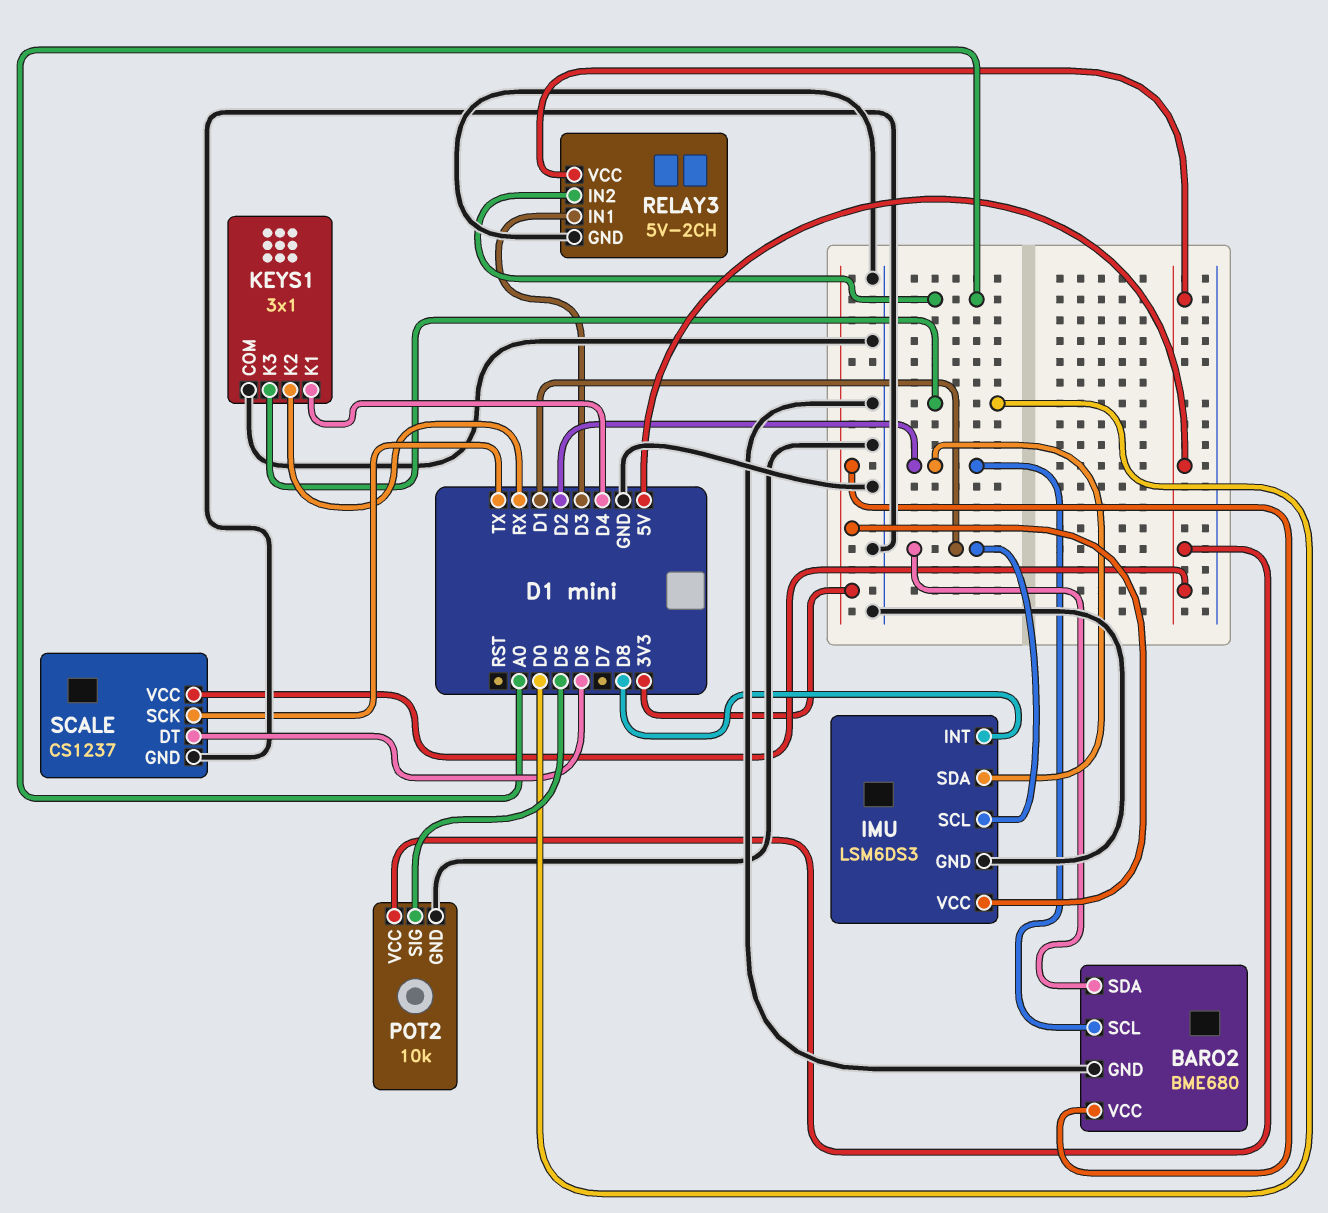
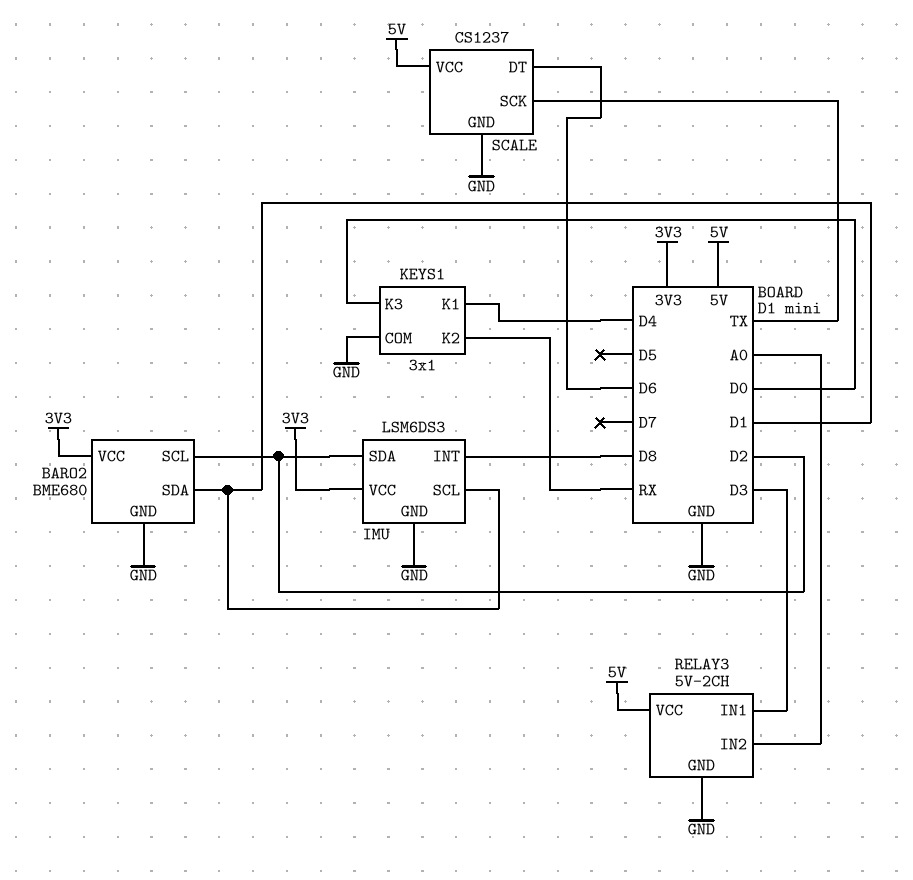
POT2: 10k -> none
POT2 pin GND: GND -> none
POT2 pin SIG: D5 -> none
POT2 pin VCC: 5V -> none

